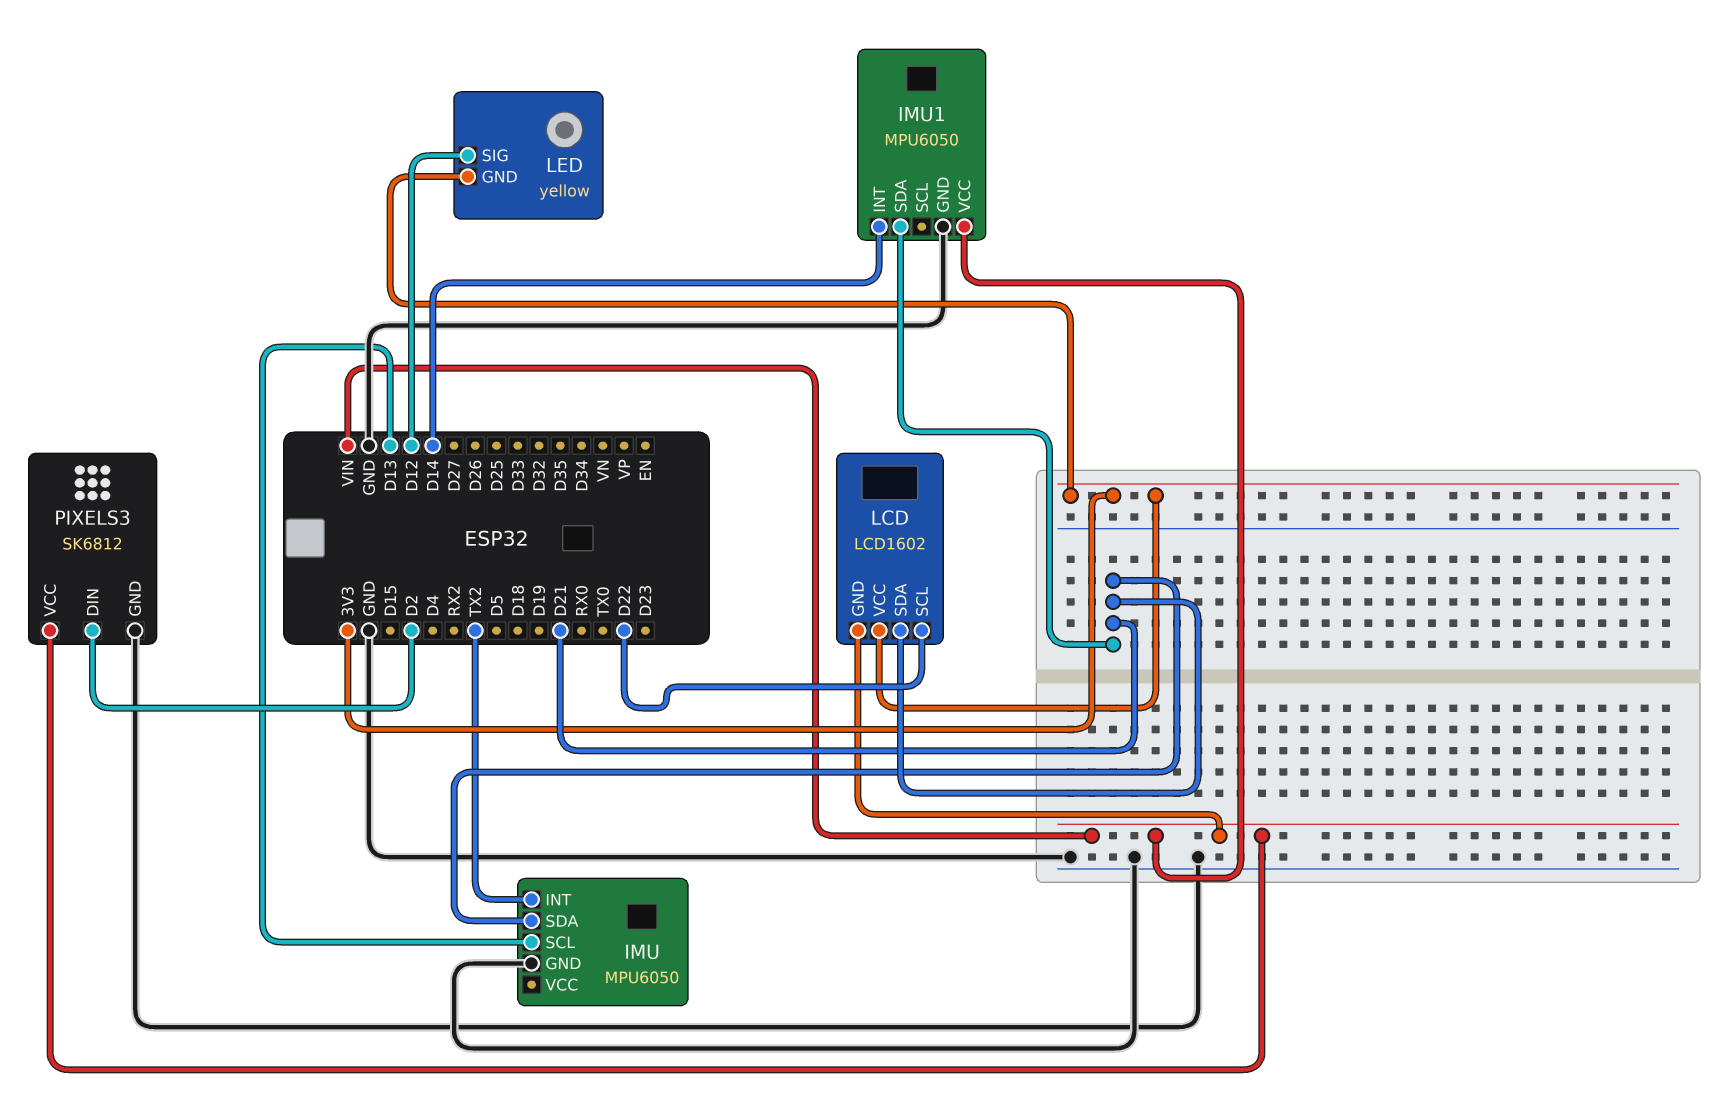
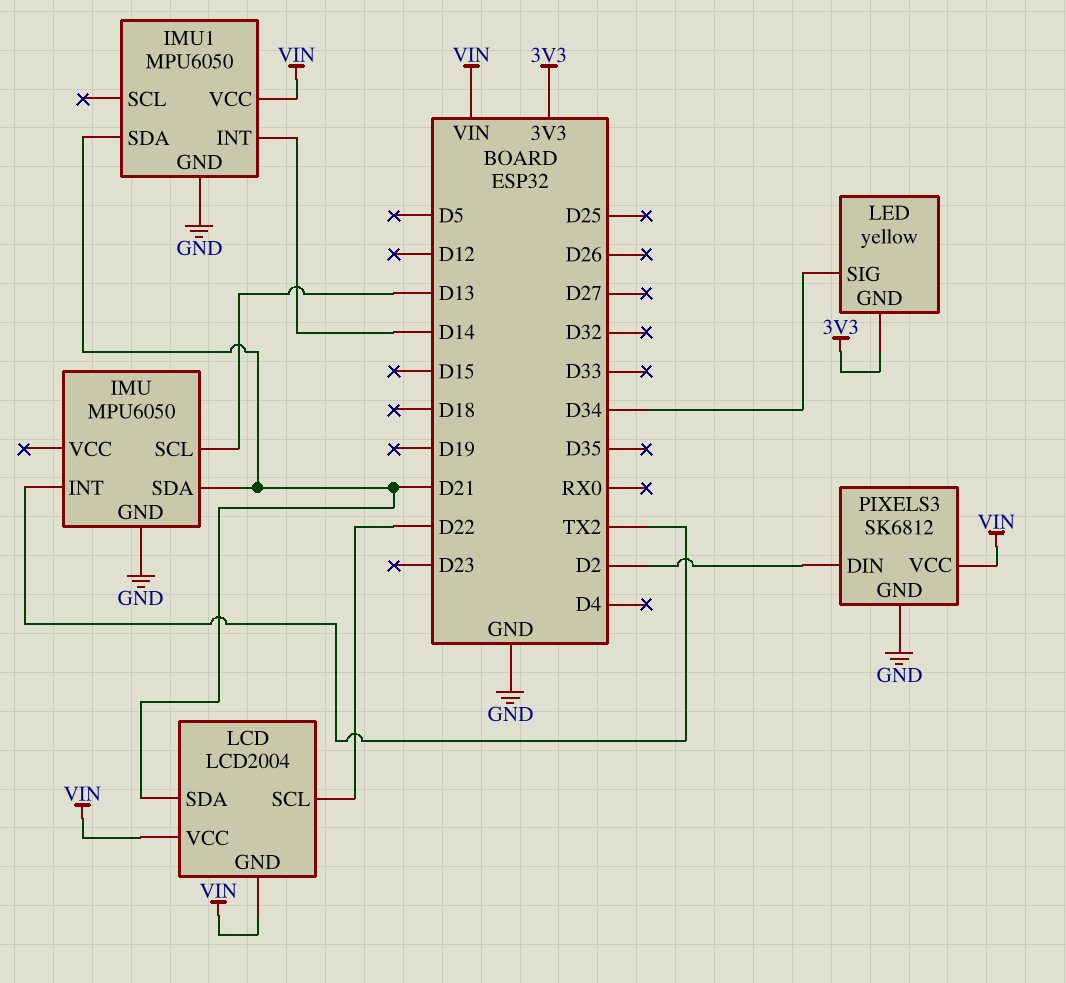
LCD: LCD1602 -> LCD2004
LCD pin VCC: 3V3 -> VIN
LED pin SIG: D12 -> D34

